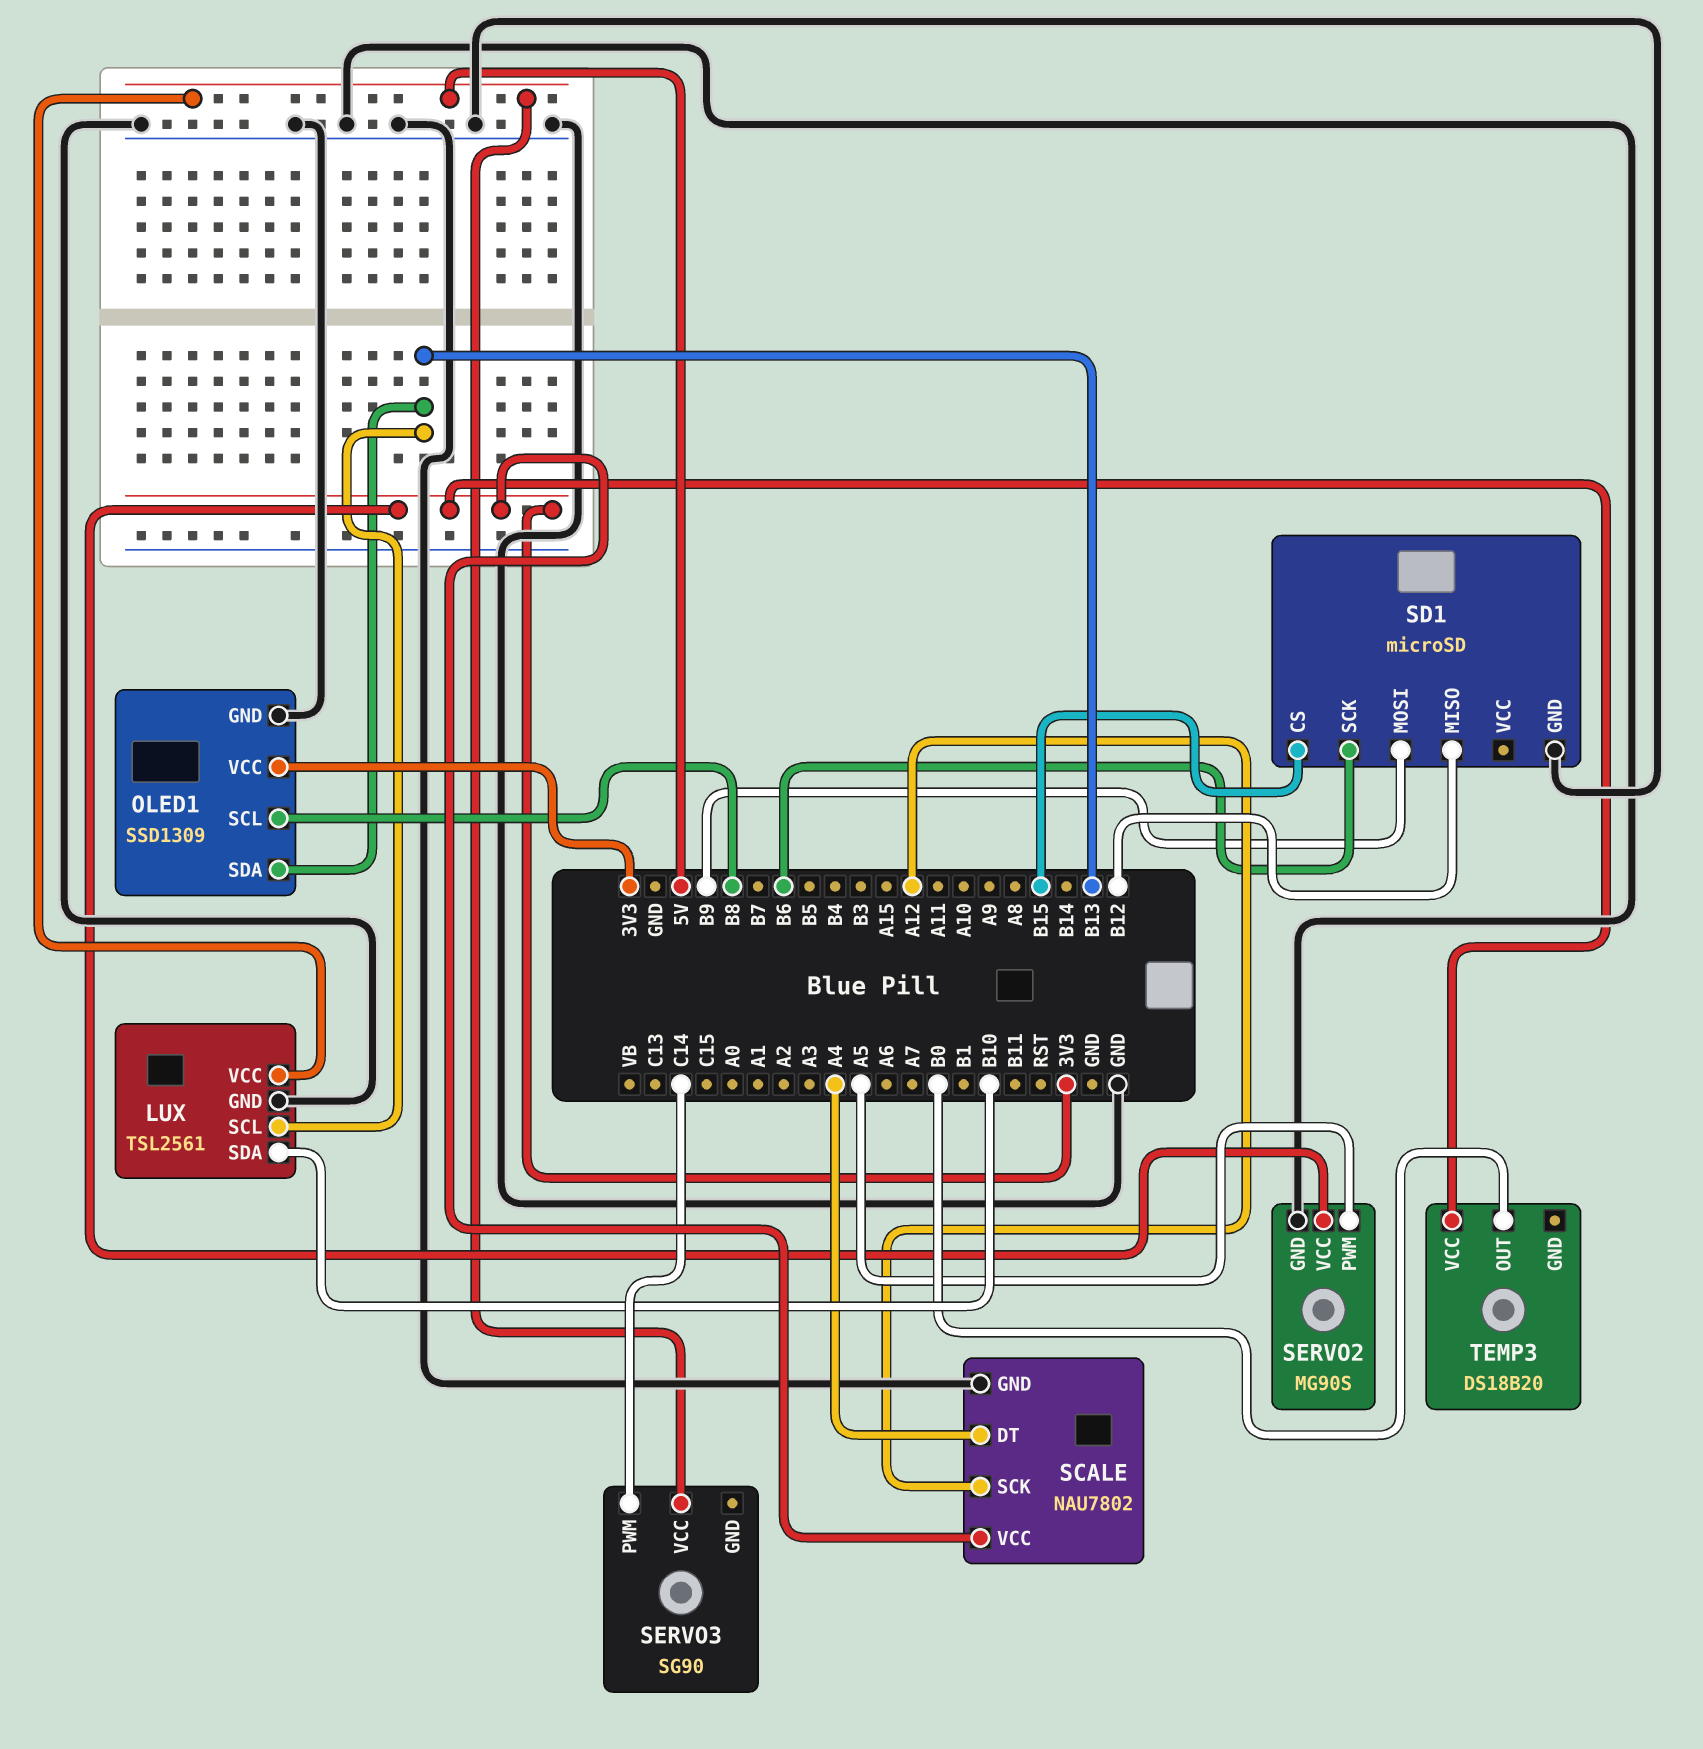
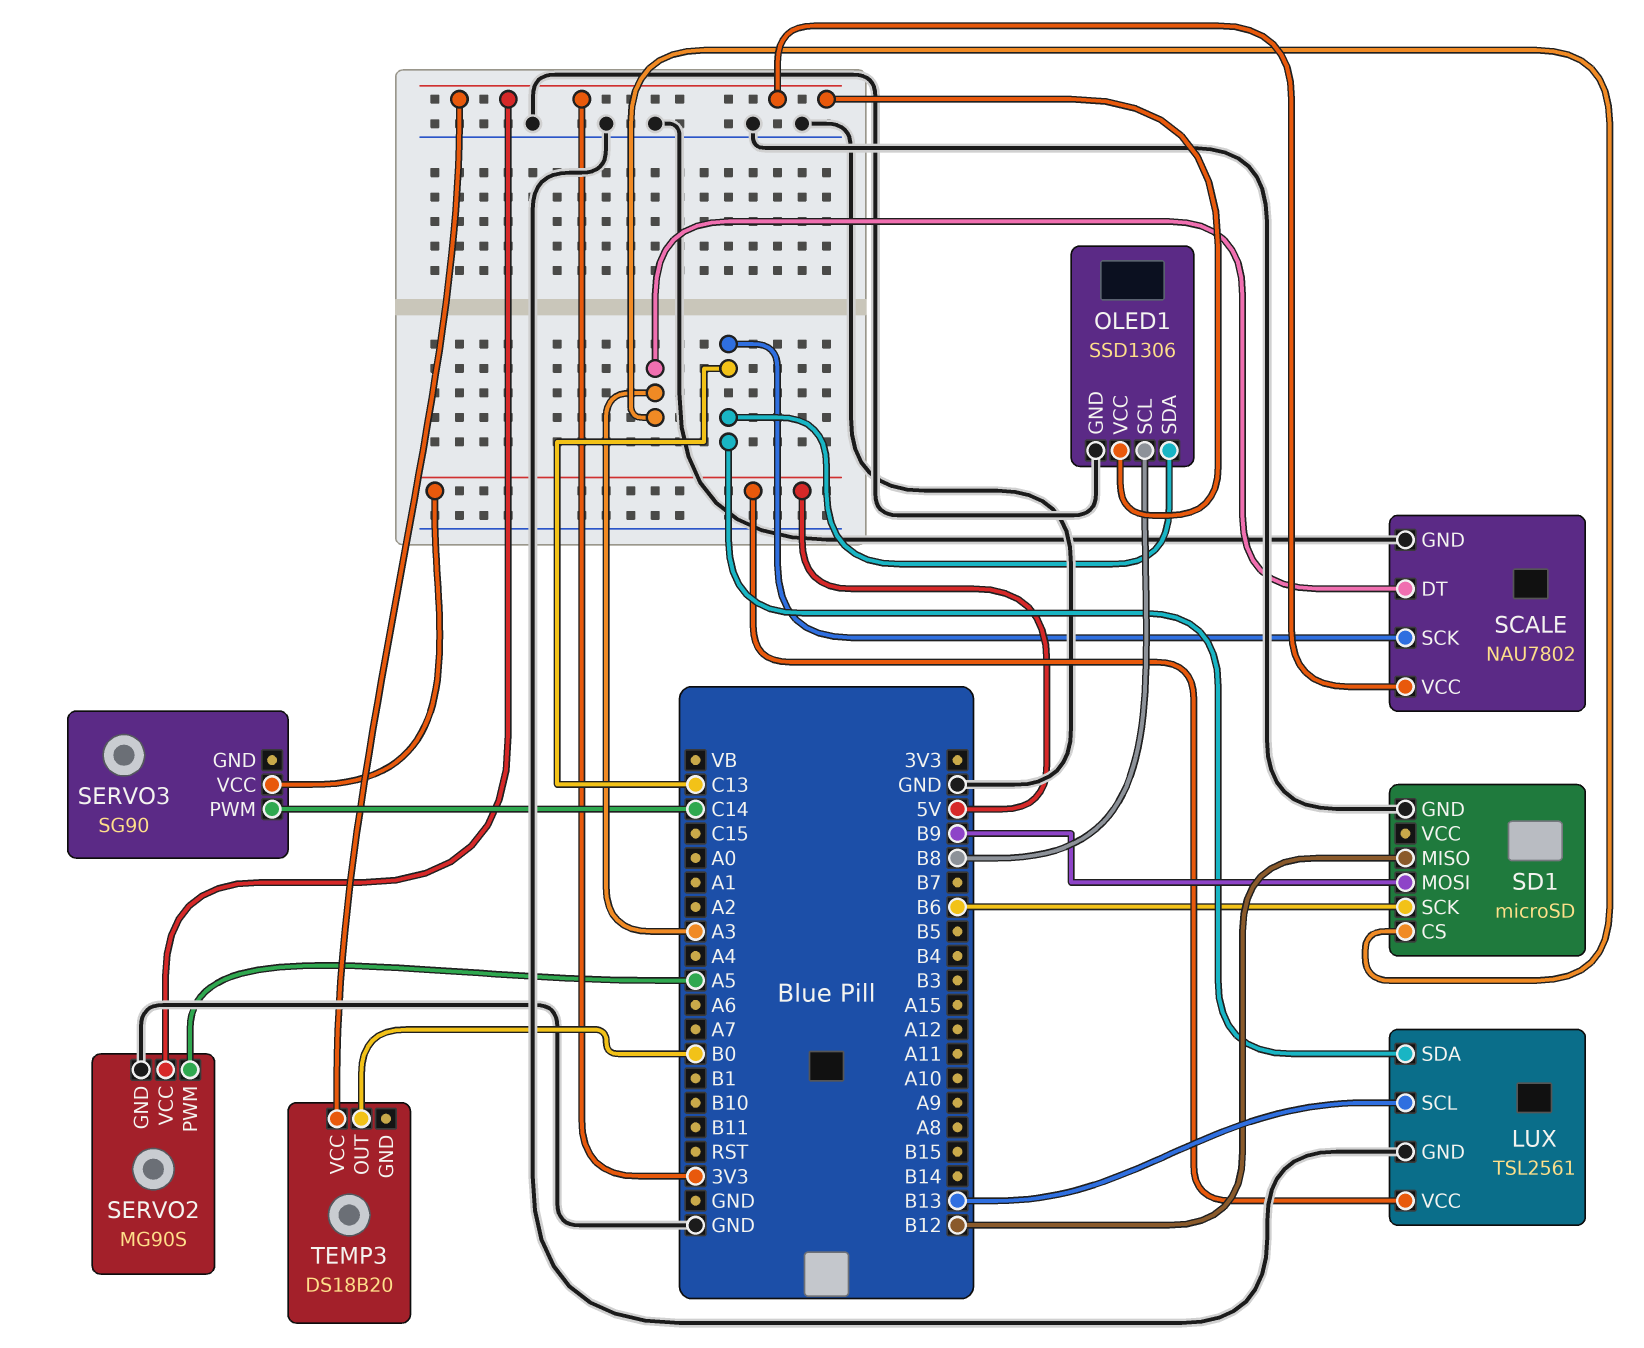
LUX pin SDA: B10 -> C13
OLED1: SSD1309 -> SSD1306
OLED1 pin SDA: B13 -> C13
SCALE pin DT: A4 -> A3
SCALE pin SCK: A12 -> C13
SD1 pin CS: B15 -> A3

